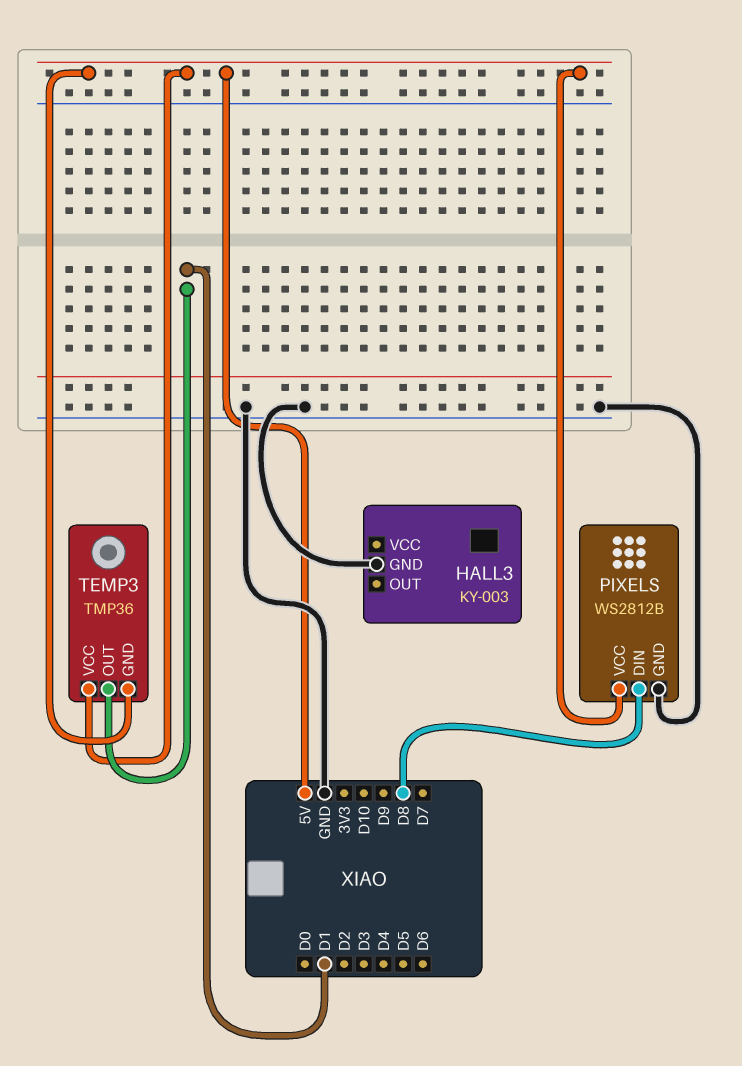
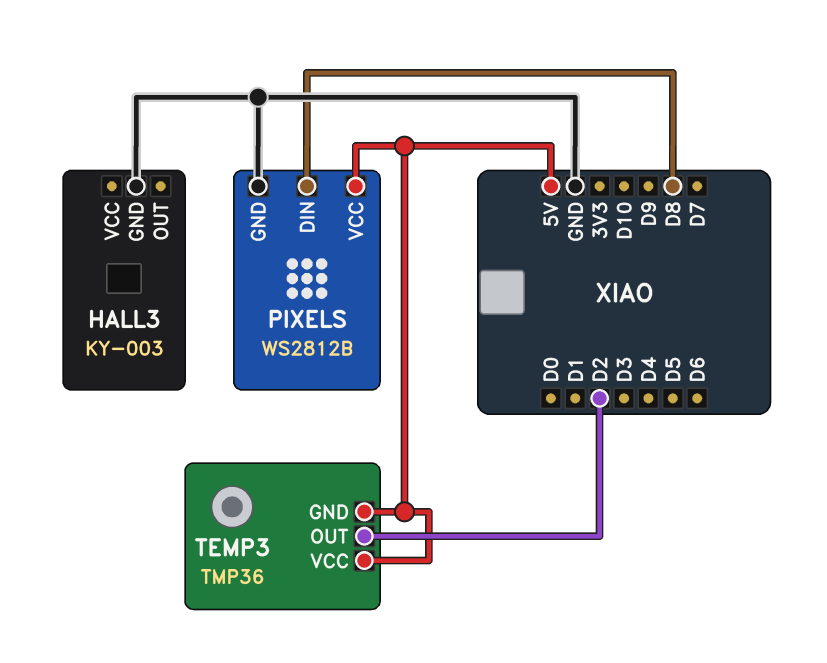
TEMP3 pin OUT: D1 -> D2

